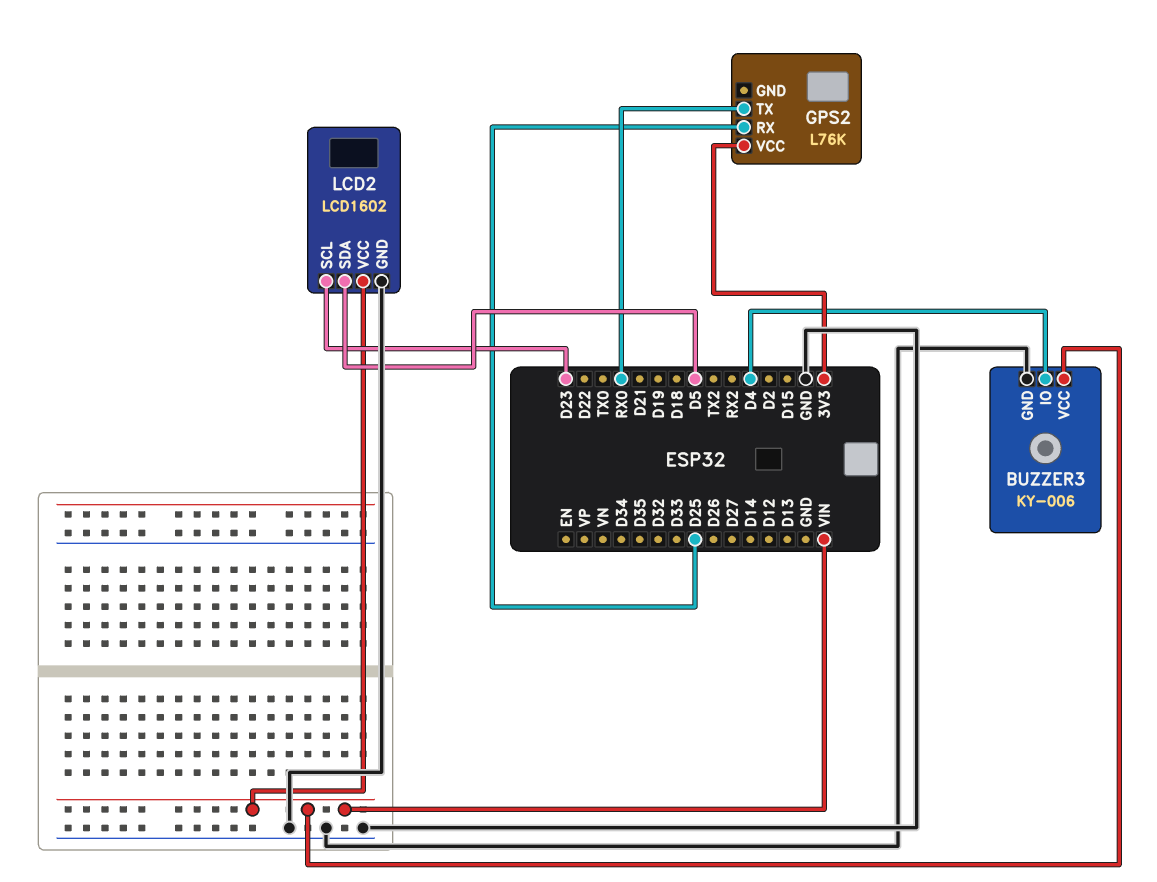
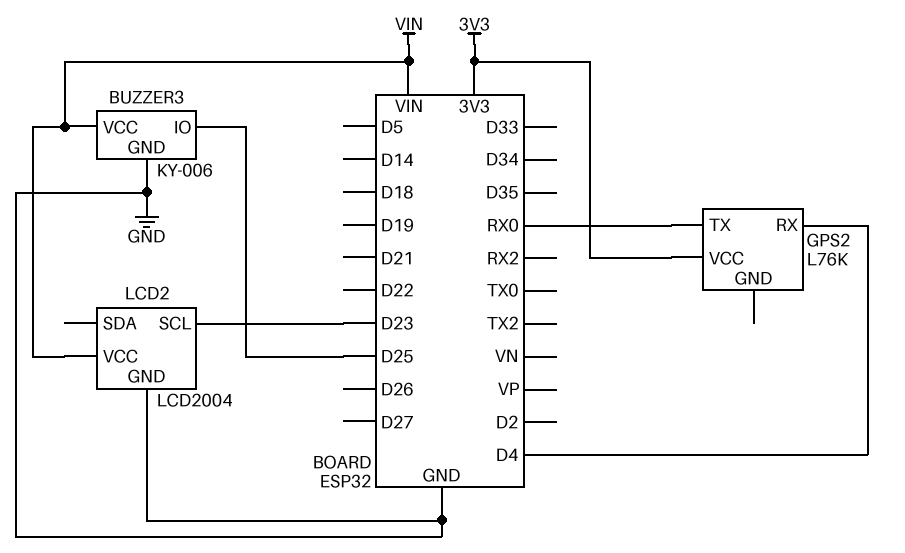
BUZZER3 pin IO: D4 -> D25
GPS2 pin RX: D25 -> D4
LCD2: LCD1602 -> LCD2004
LCD2 pin SDA: D5 -> none

